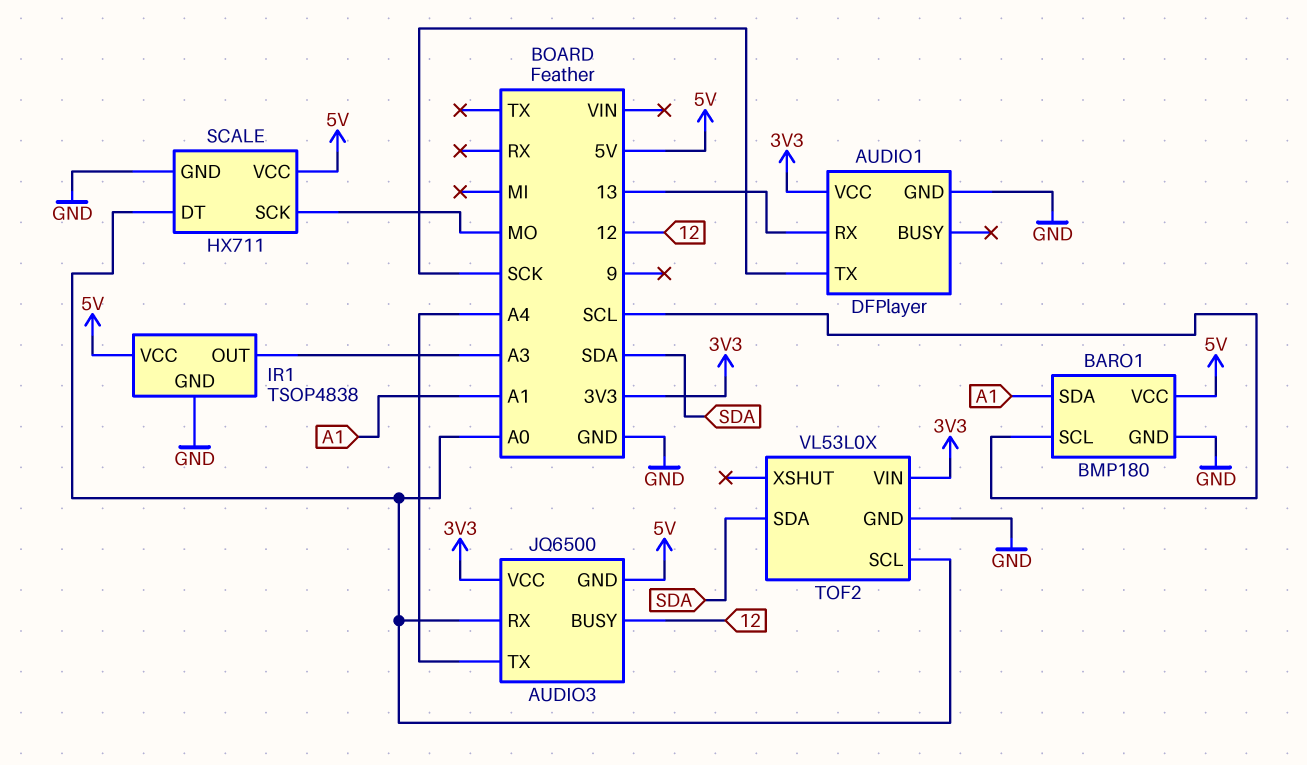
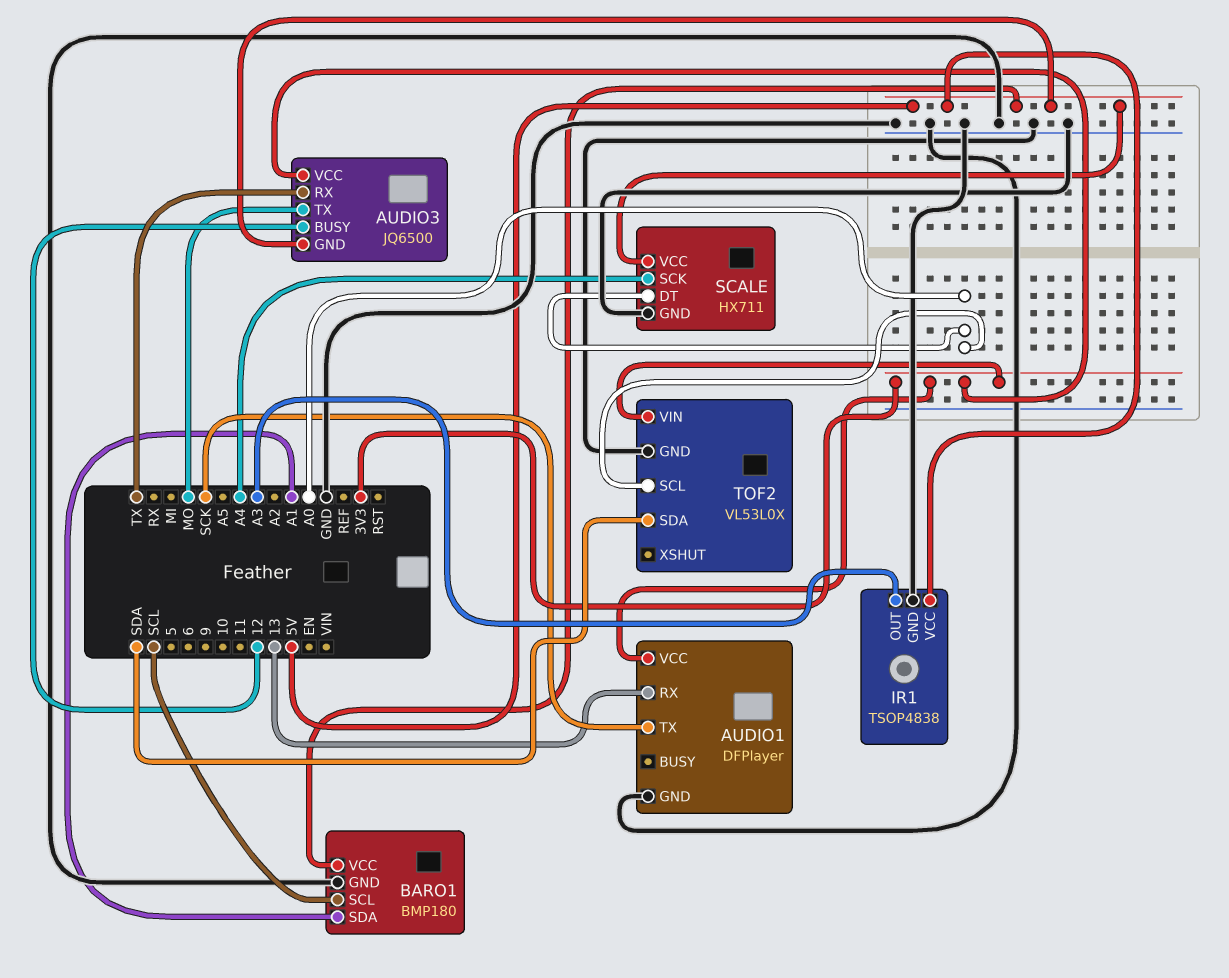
AUDIO3 pin RX: A0 -> TX
AUDIO3 pin TX: A4 -> MO
SCALE pin SCK: MO -> A4

